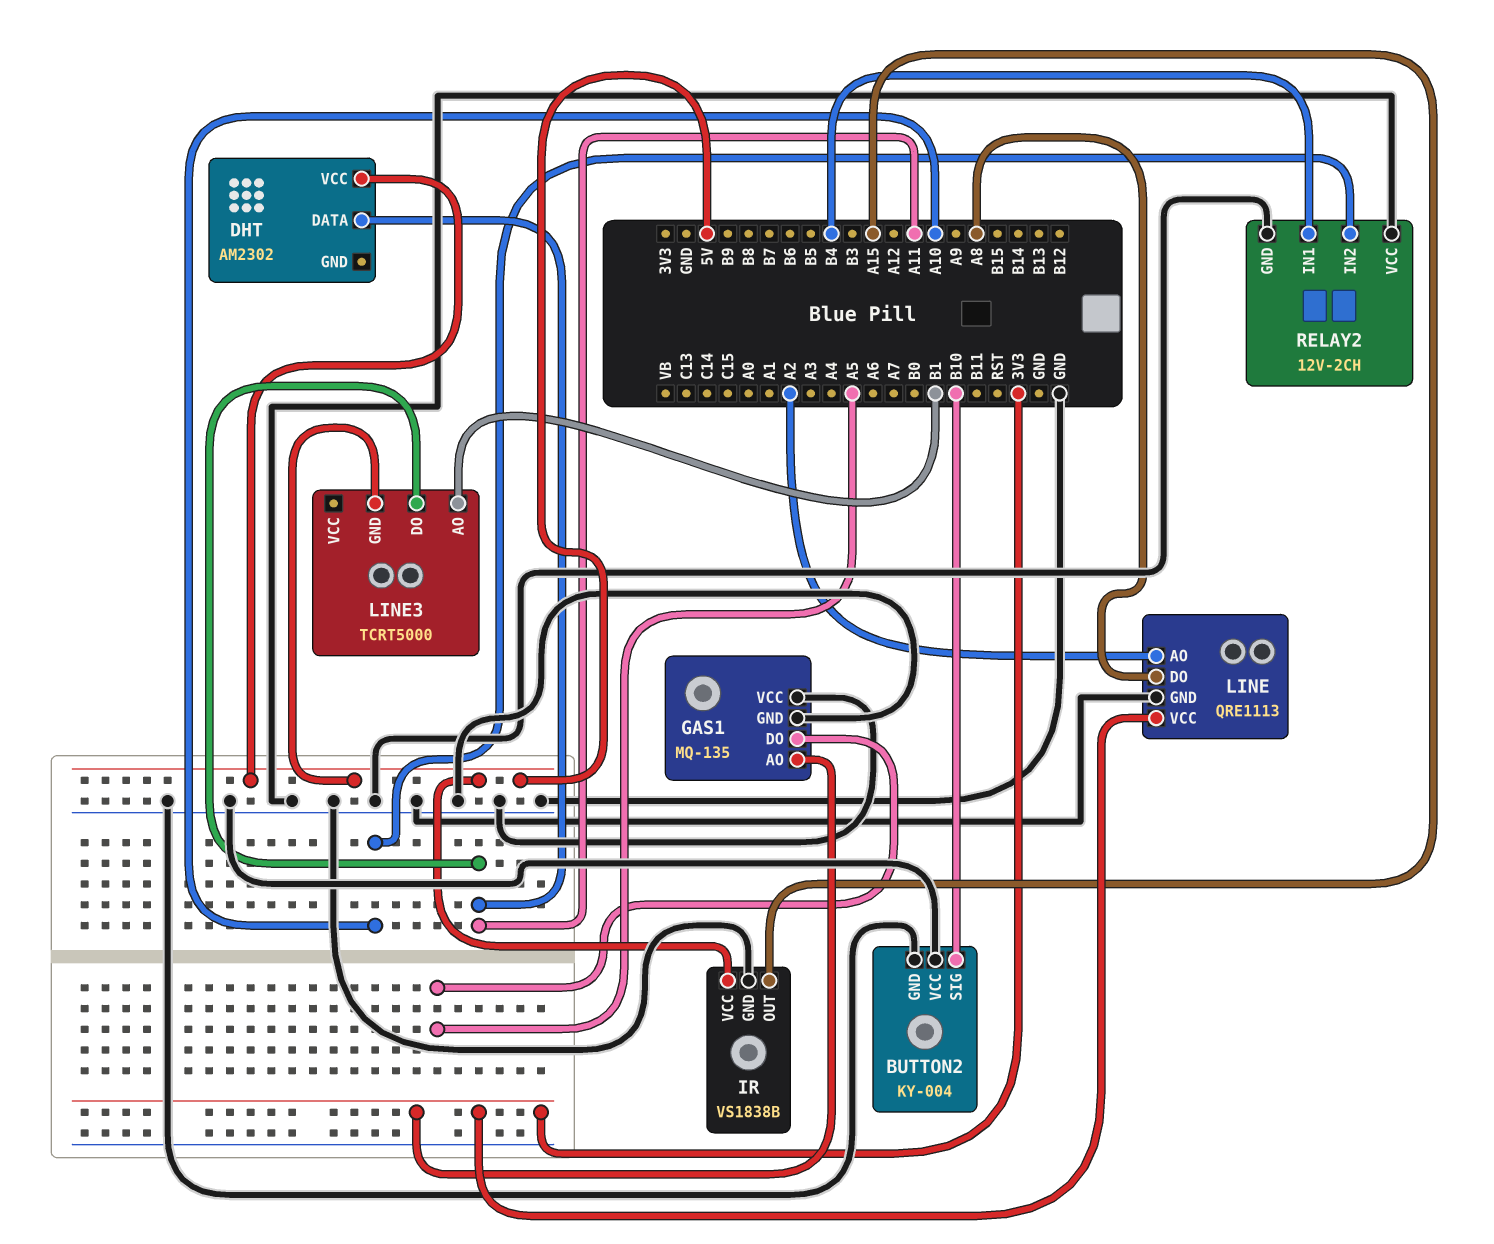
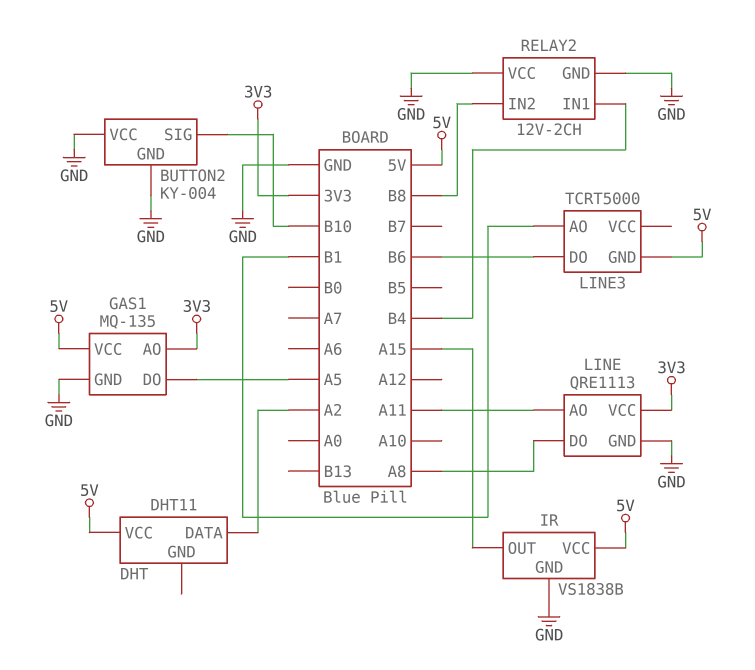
DHT: AM2302 -> DHT11
DHT pin DATA: A11 -> A2
GAS1 pin VCC: GND -> 5V
LINE pin AO: A2 -> A11
LINE3 pin DO: A11 -> B6
RELAY2 pin IN2: A10 -> B8

